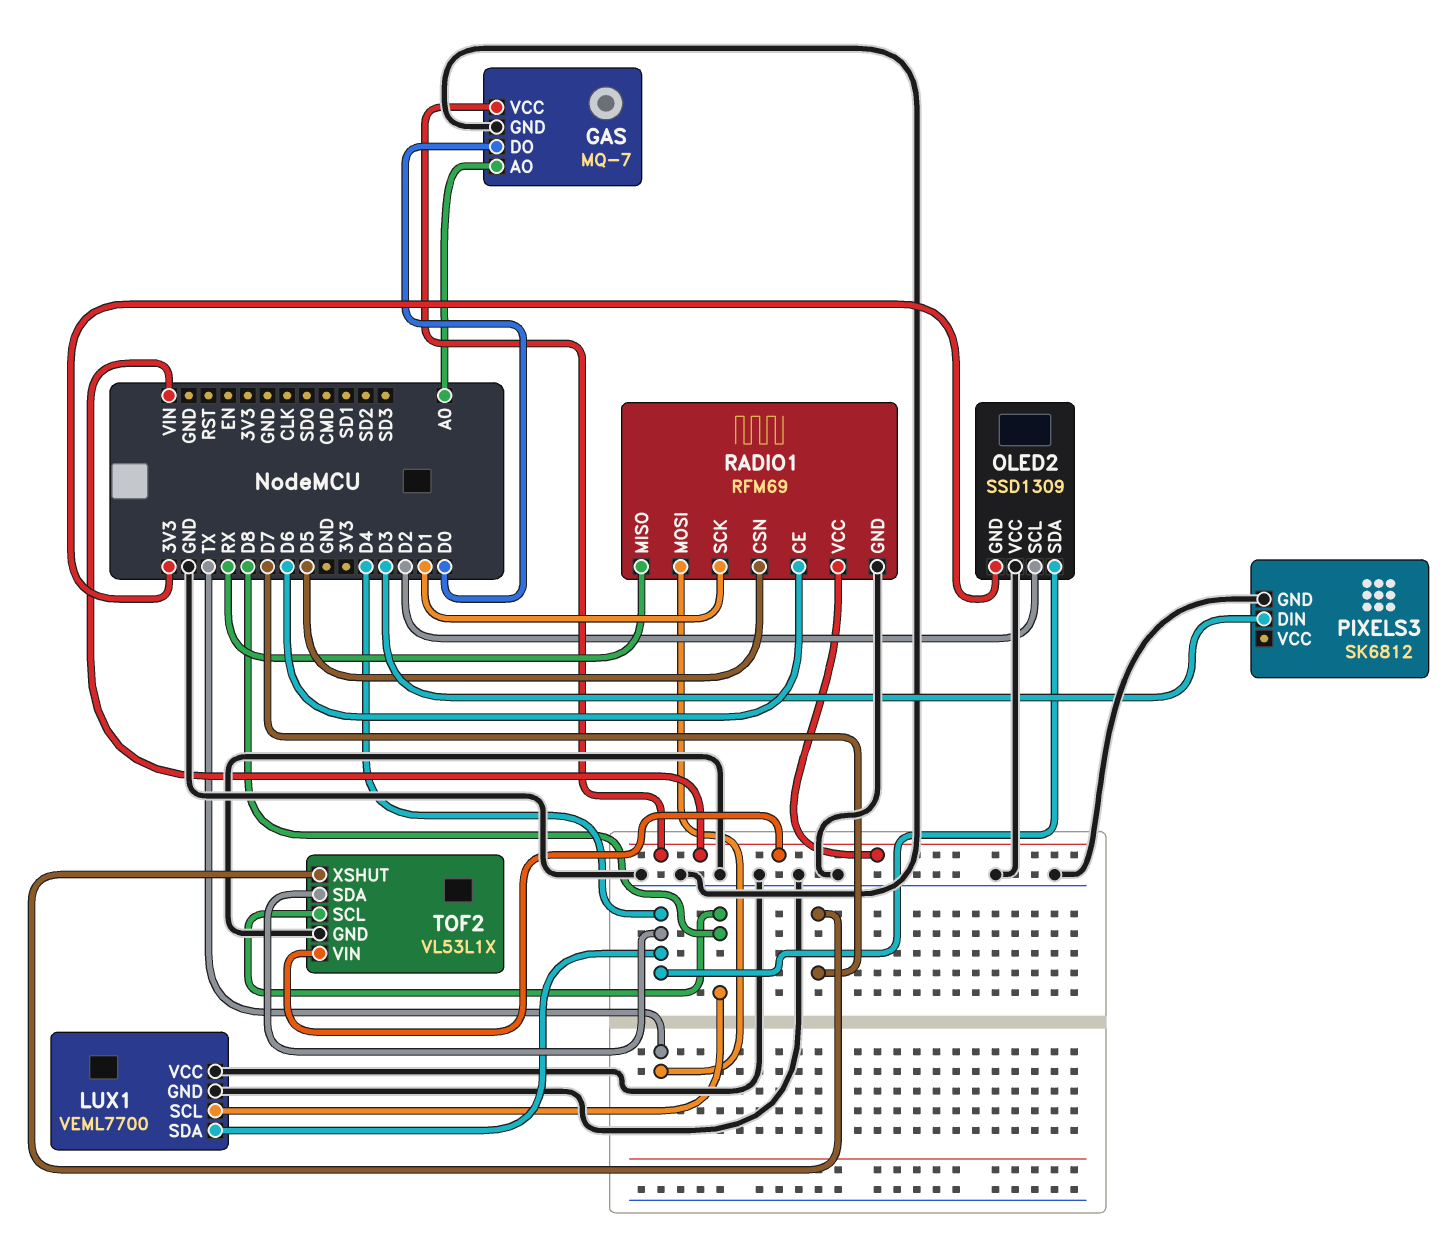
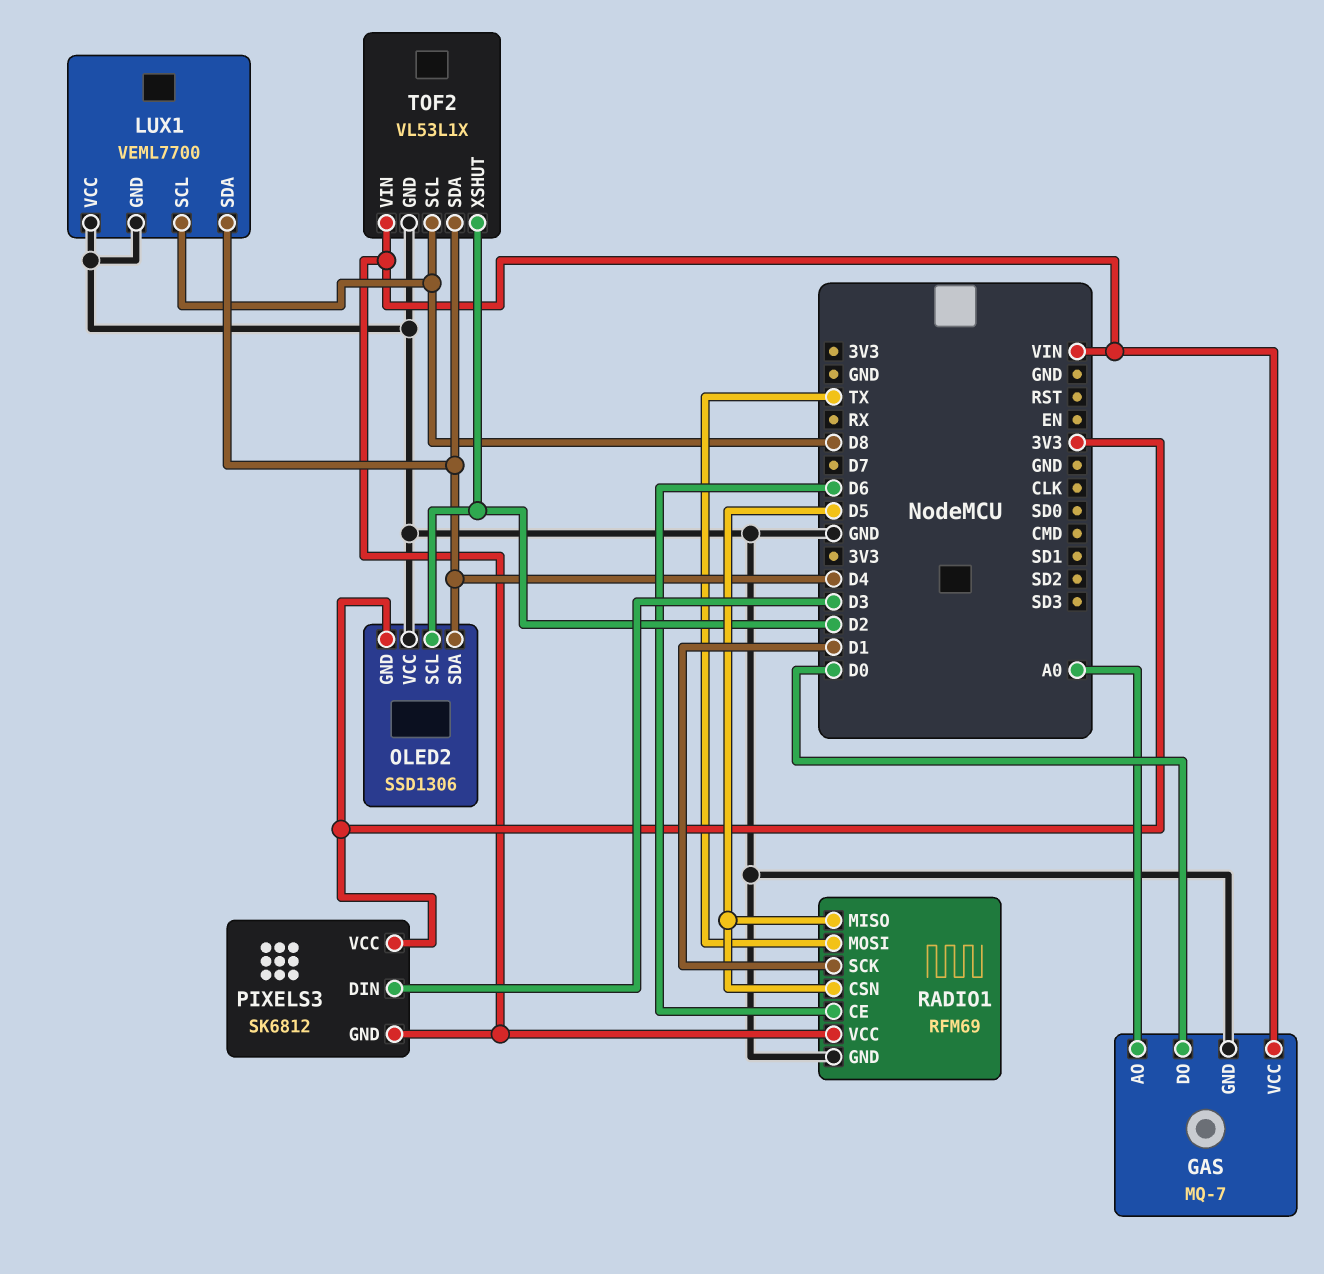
OLED2: SSD1309 -> SSD1306
PIXELS3 pin GND: GND -> VIN
PIXELS3 pin VCC: none -> 3V3
RADIO1 pin MISO: RX -> D5
TOF2 pin XSHUT: D7 -> D2

